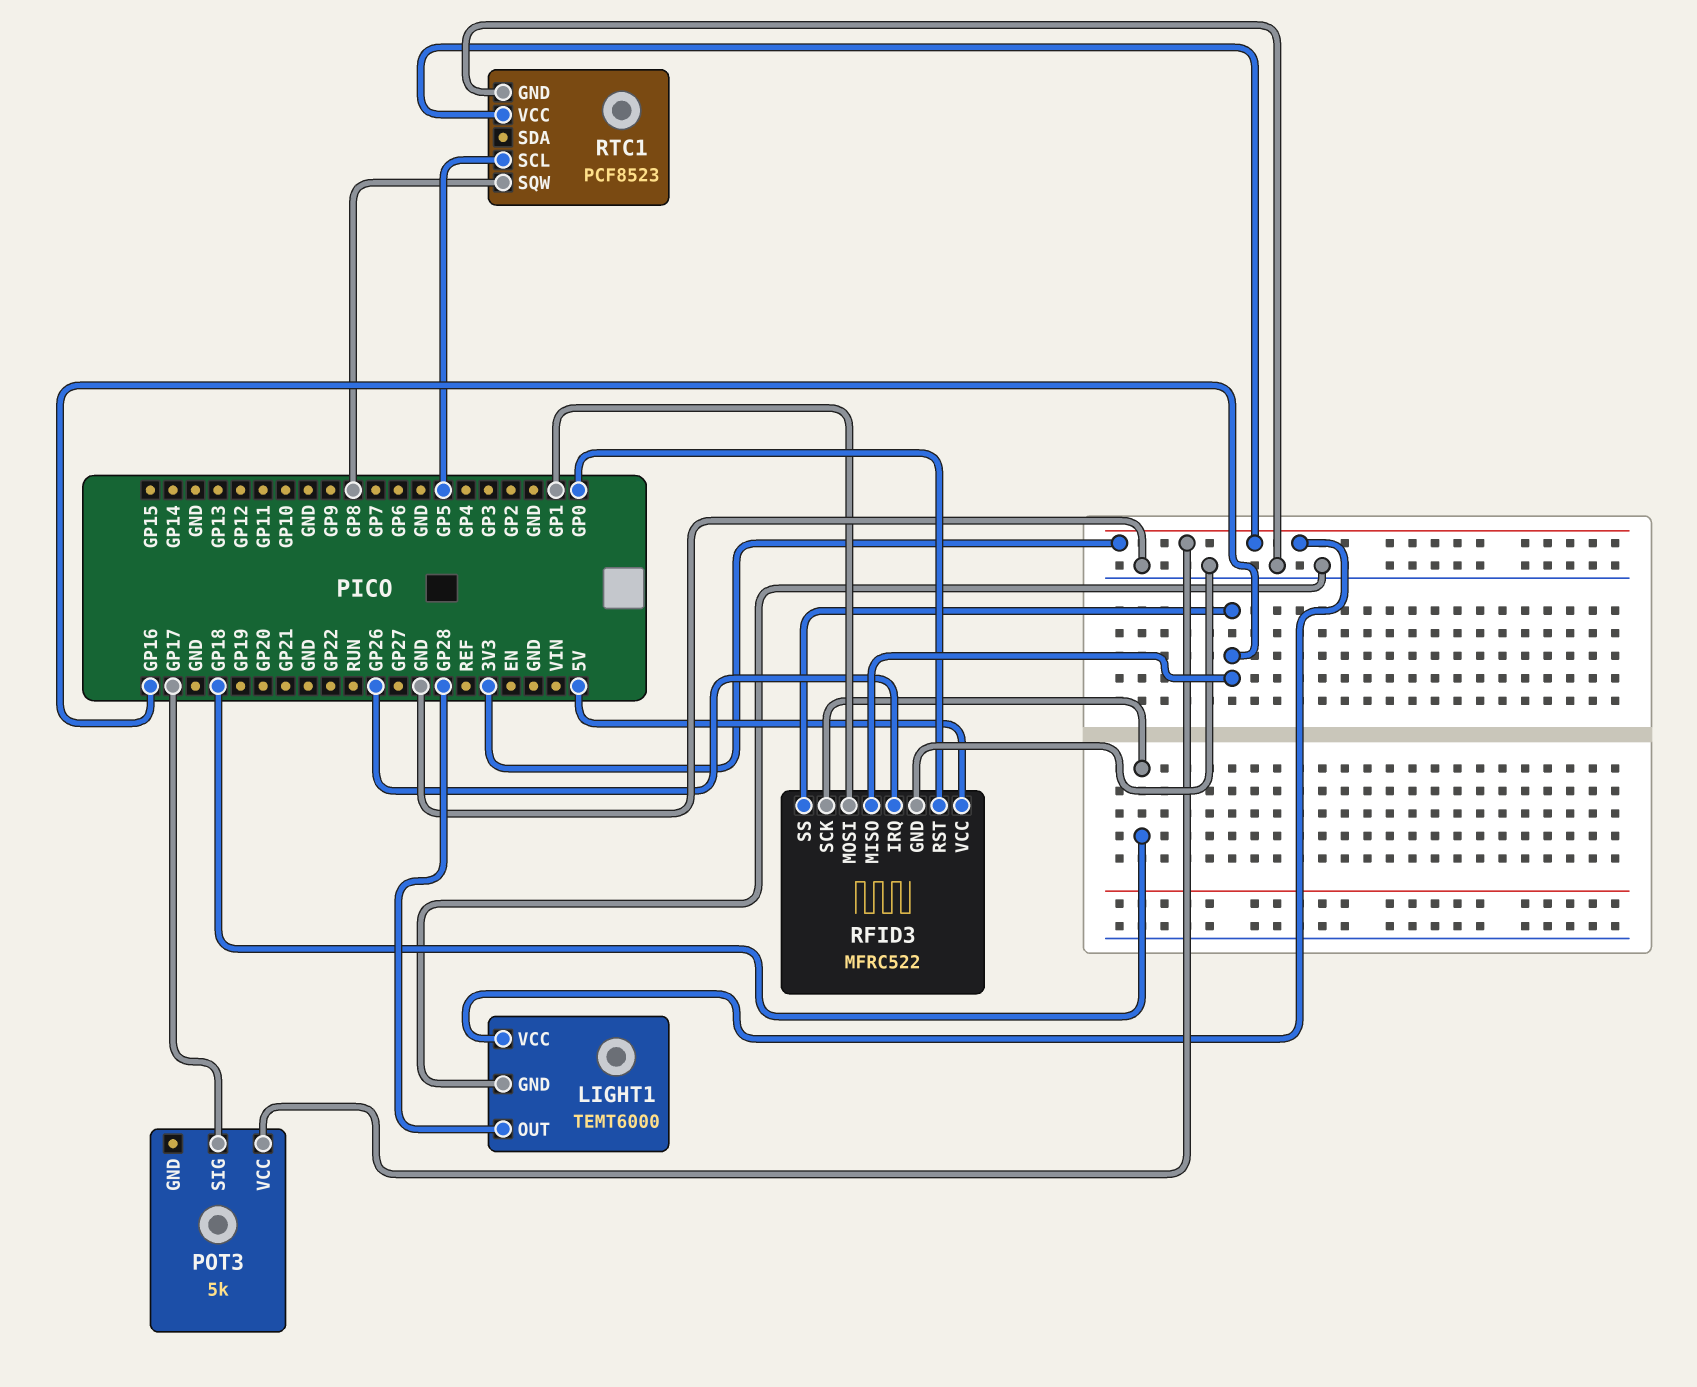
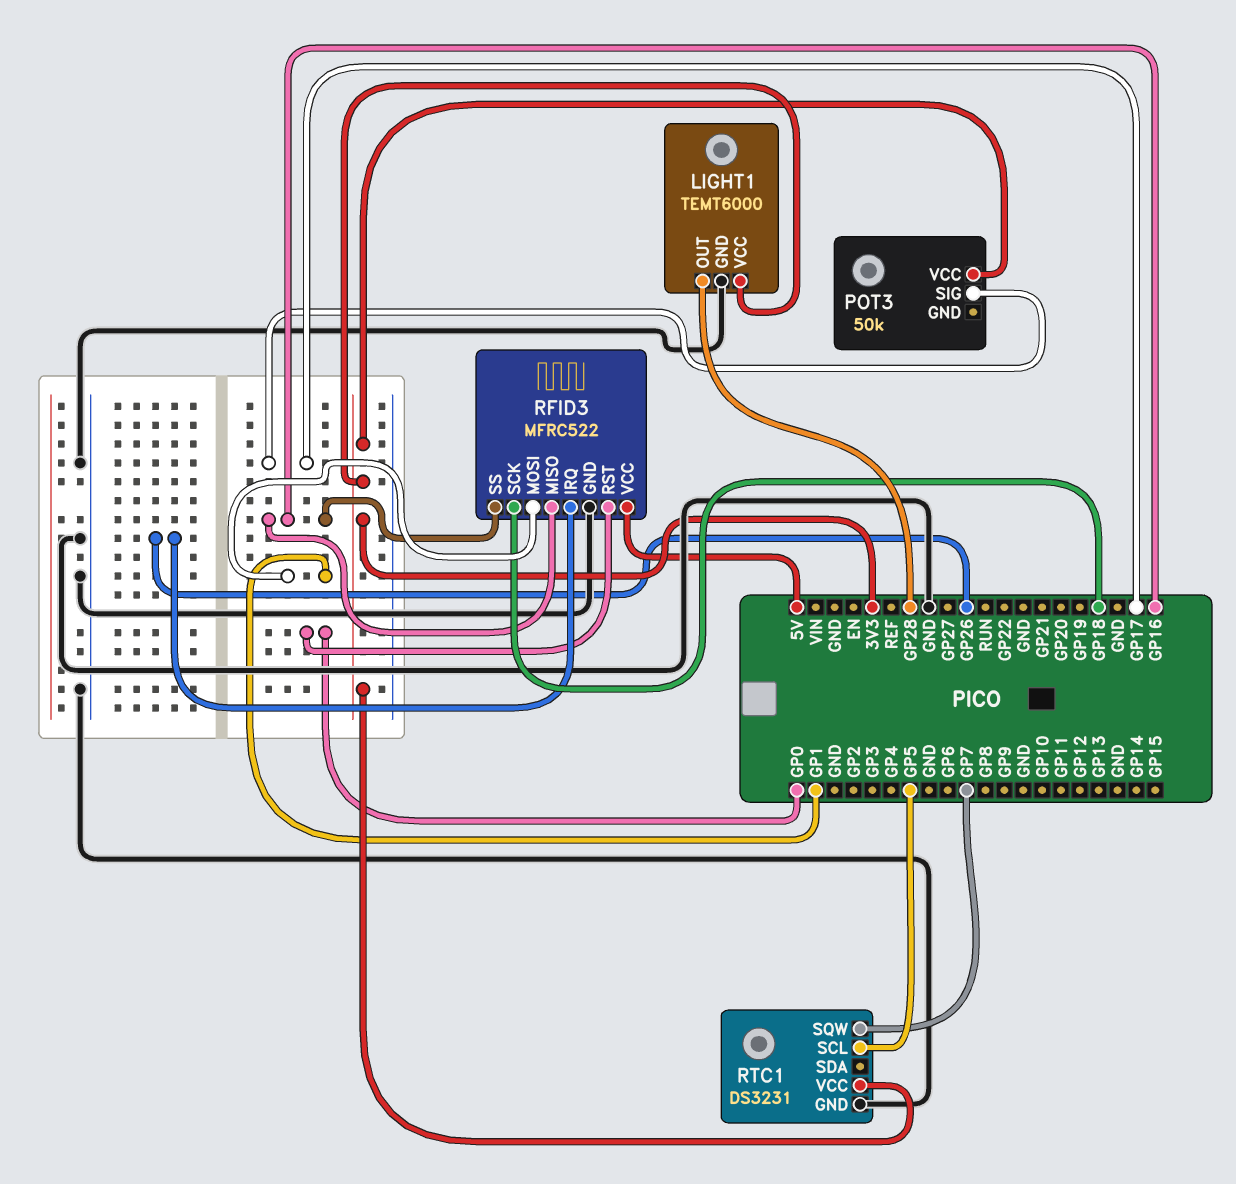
POT3: 5k -> 50k
RTC1: PCF8523 -> DS3231
RTC1 pin SQW: GP8 -> GP7

